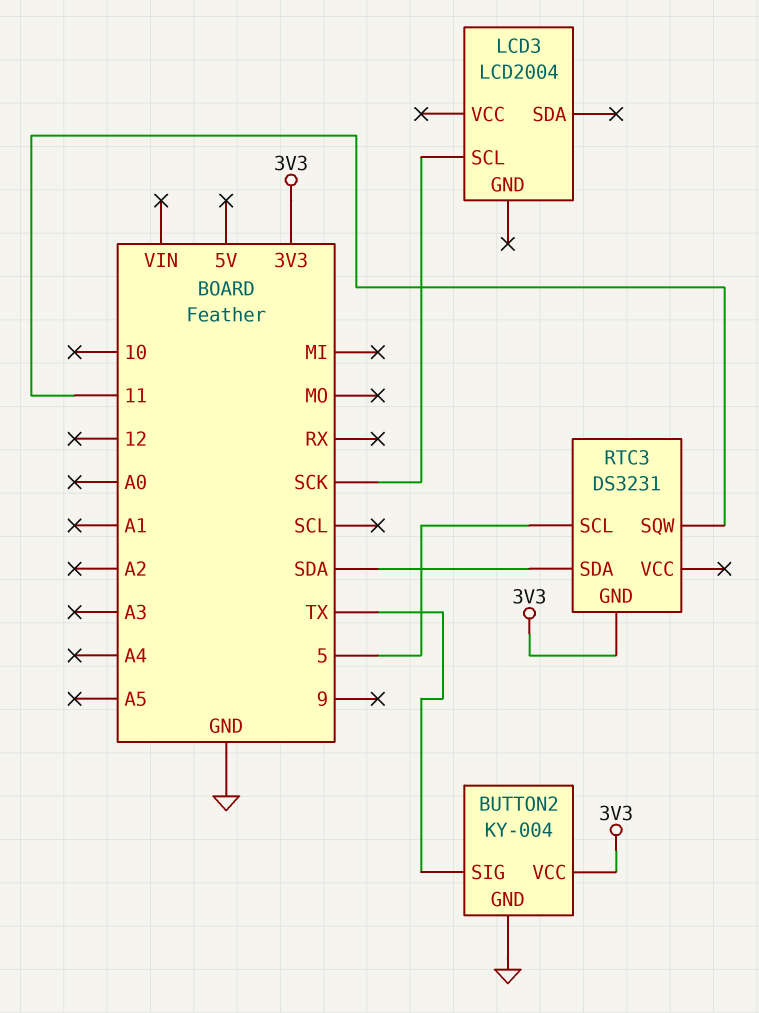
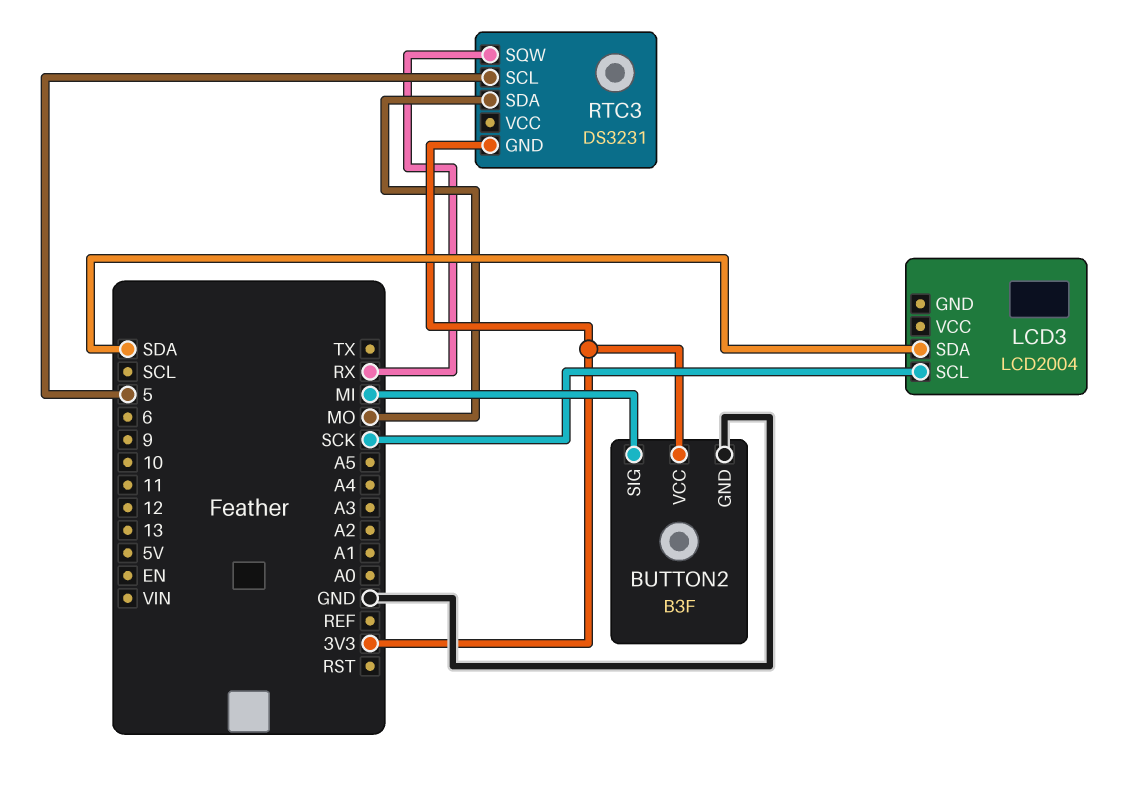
BUTTON2: KY-004 -> B3F
BUTTON2 pin SIG: TX -> MI
LCD3 pin SDA: none -> SDA
RTC3 pin SDA: SDA -> MO
RTC3 pin SQW: 11 -> RX

